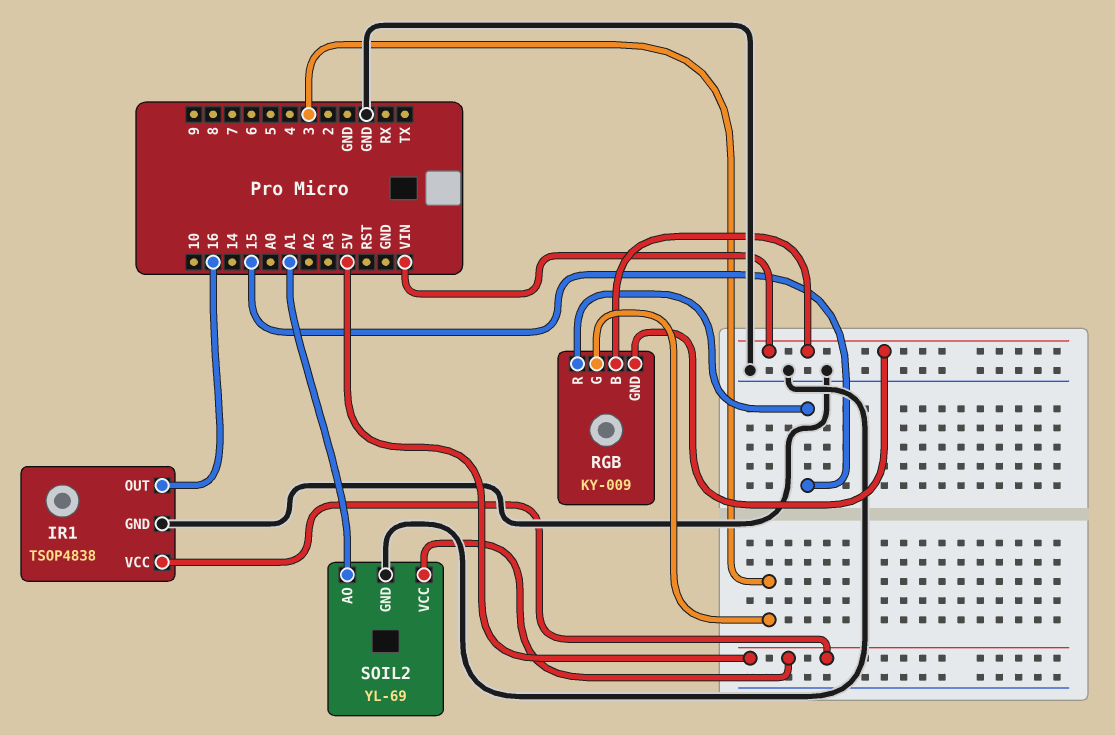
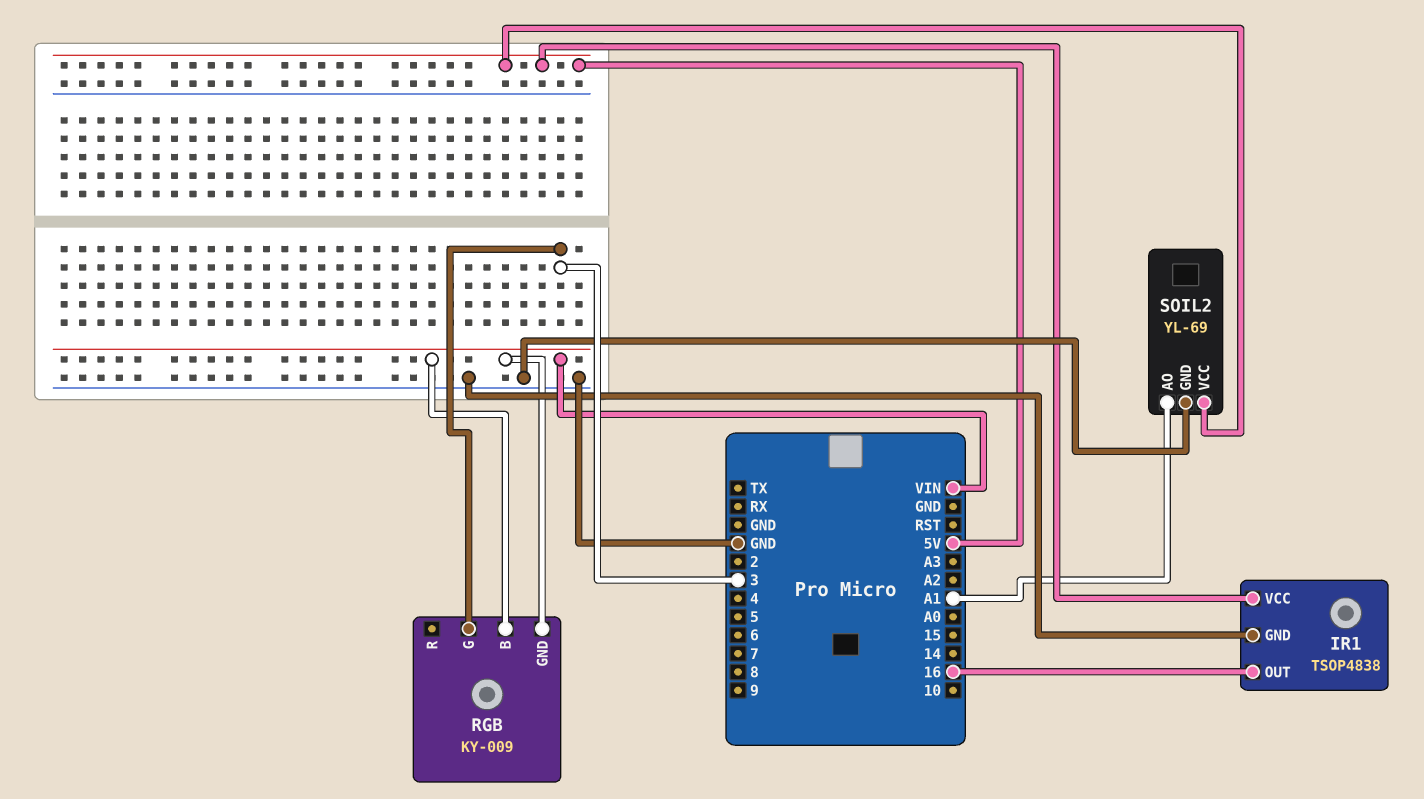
RGB pin R: 15 -> none

